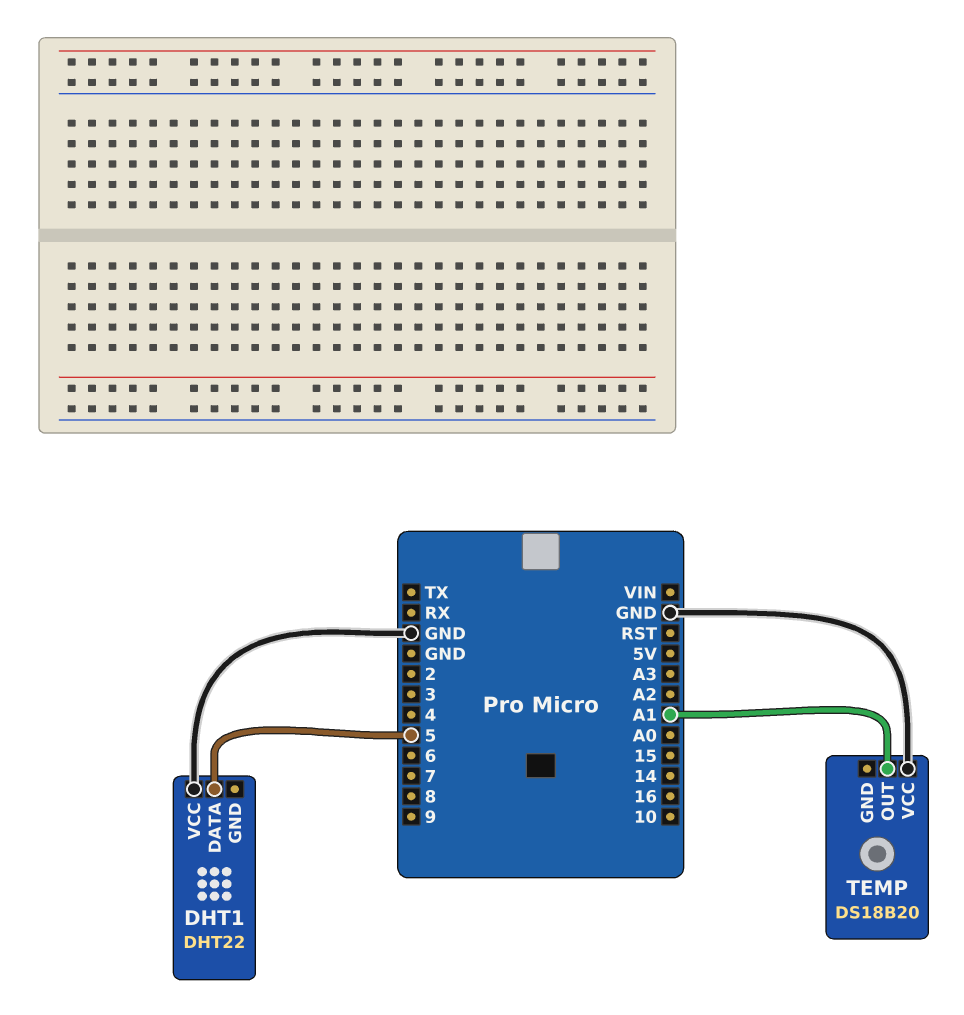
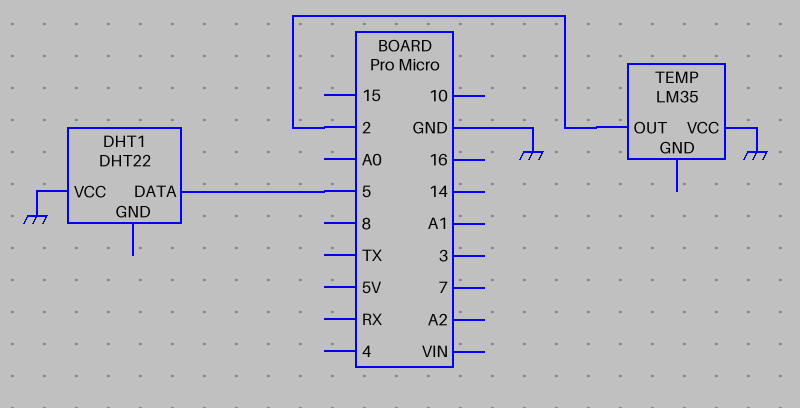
TEMP: DS18B20 -> LM35
TEMP pin OUT: A1 -> 2

